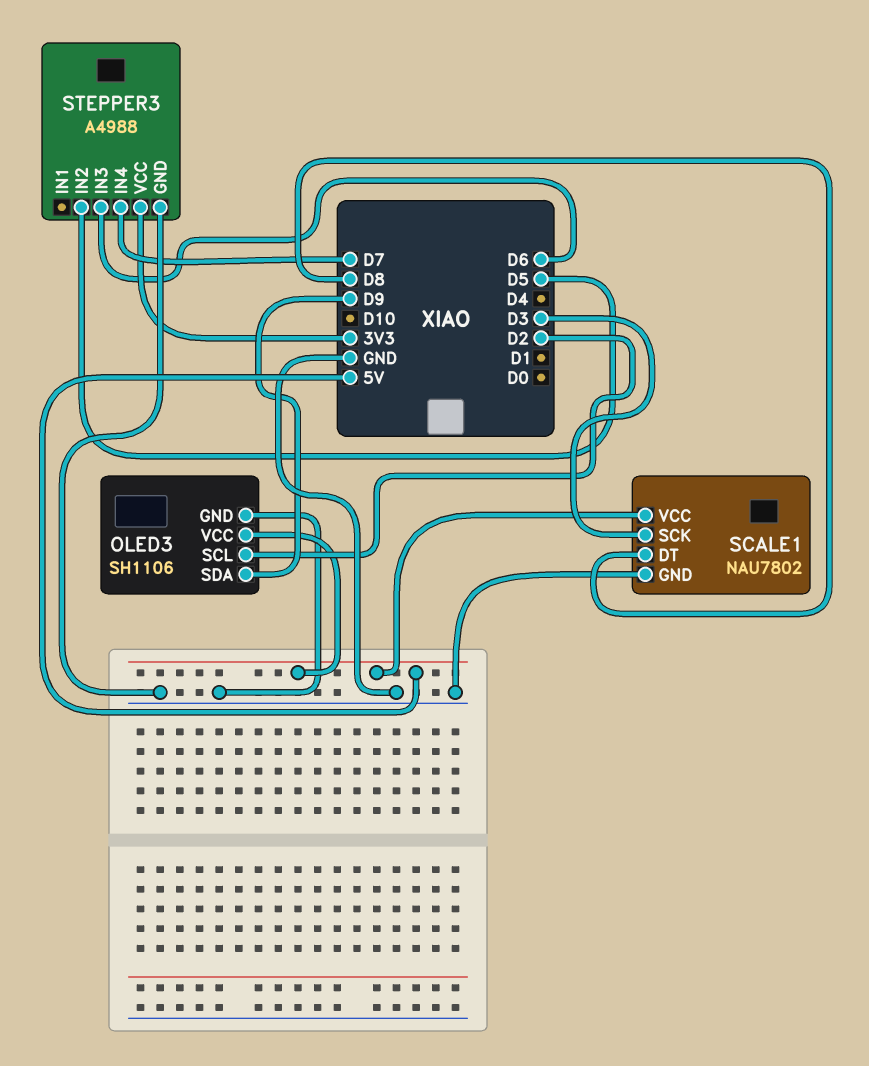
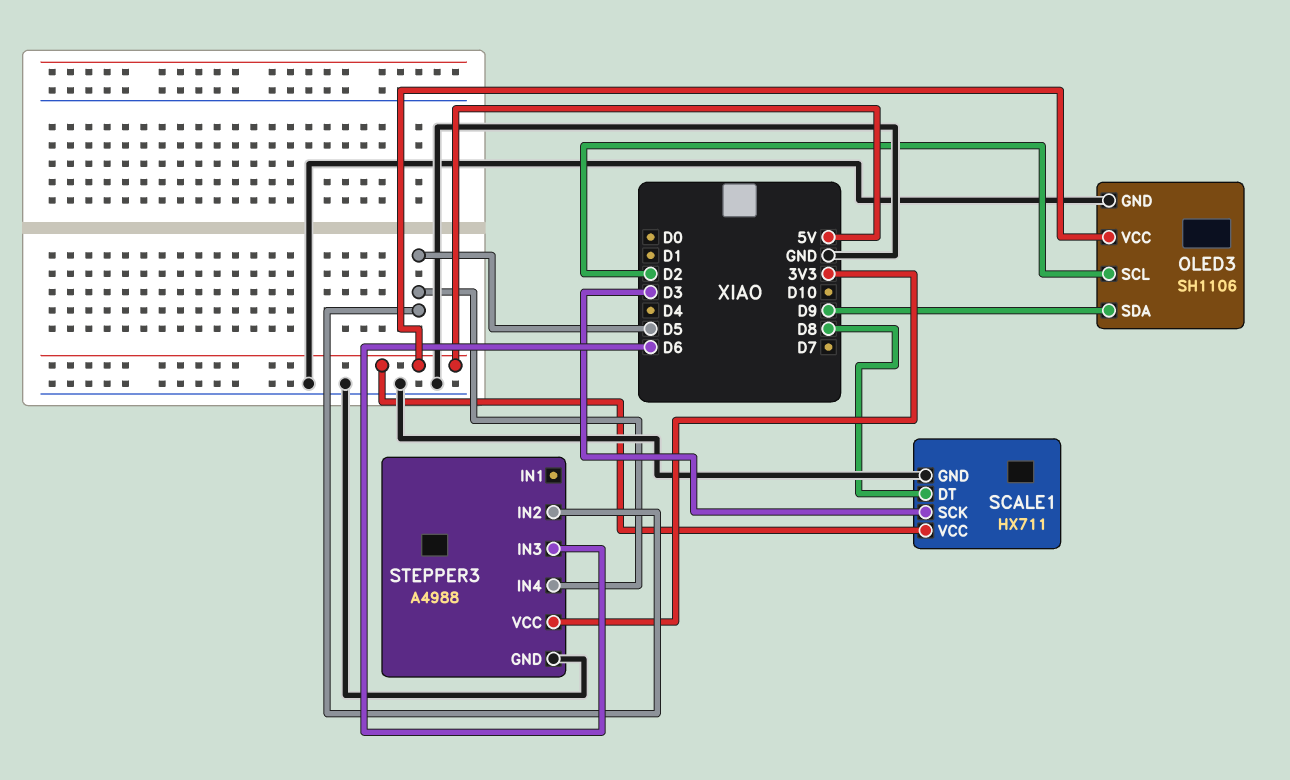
SCALE1: NAU7802 -> HX711
STEPPER3 pin IN4: D7 -> D5

